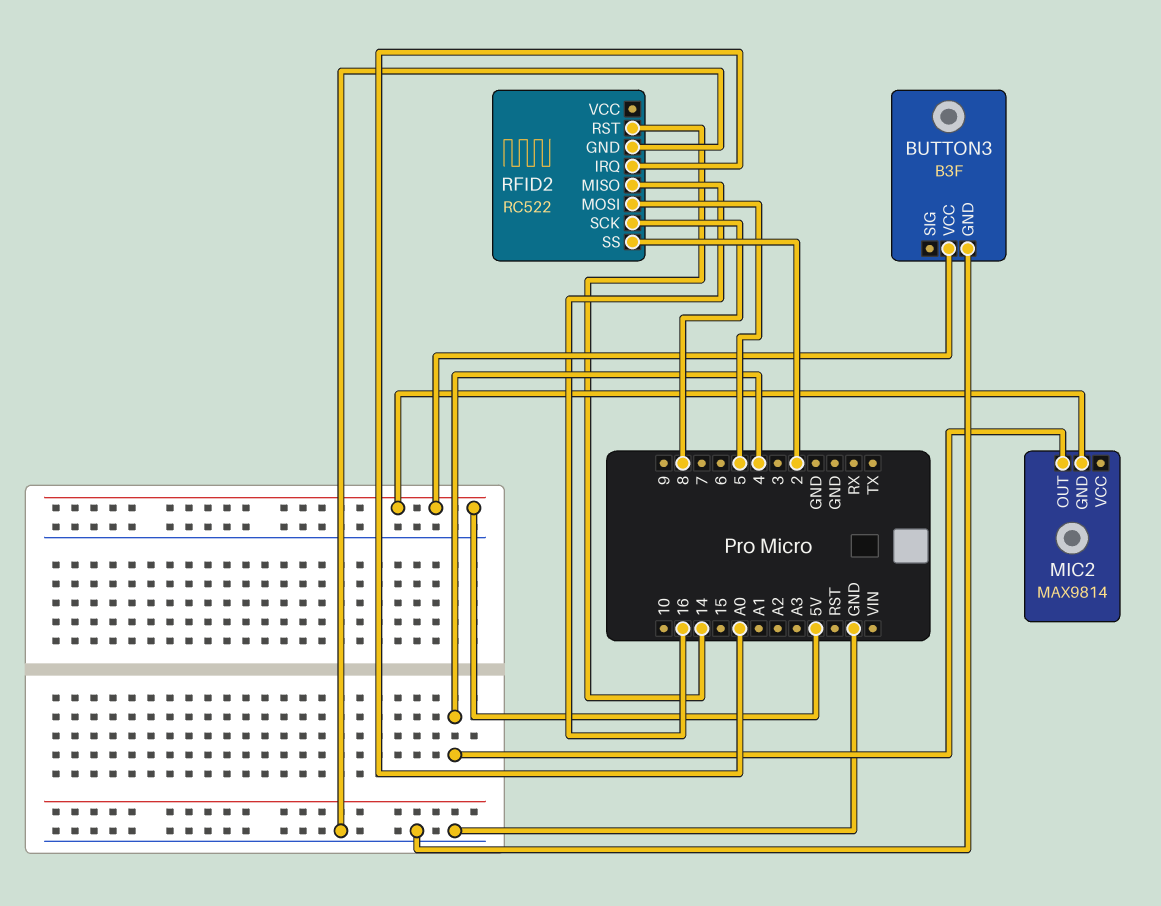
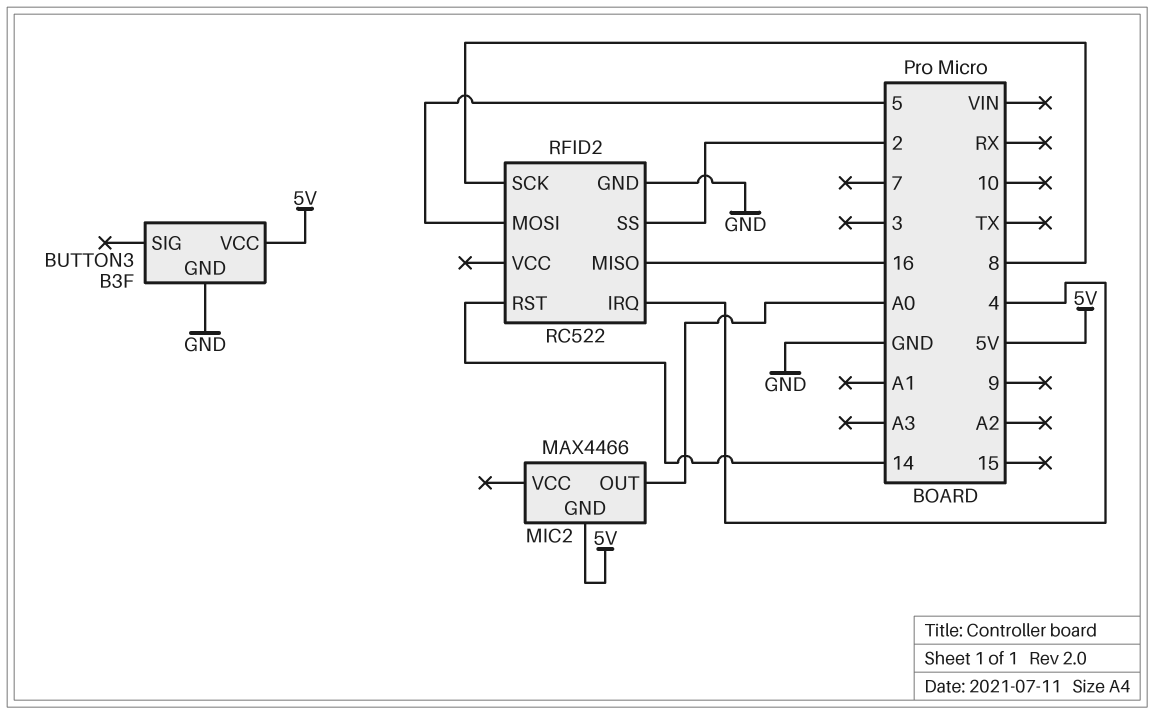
MIC2: MAX9814 -> MAX4466
MIC2 pin OUT: 4 -> A0
RFID2 pin IRQ: A0 -> 4

